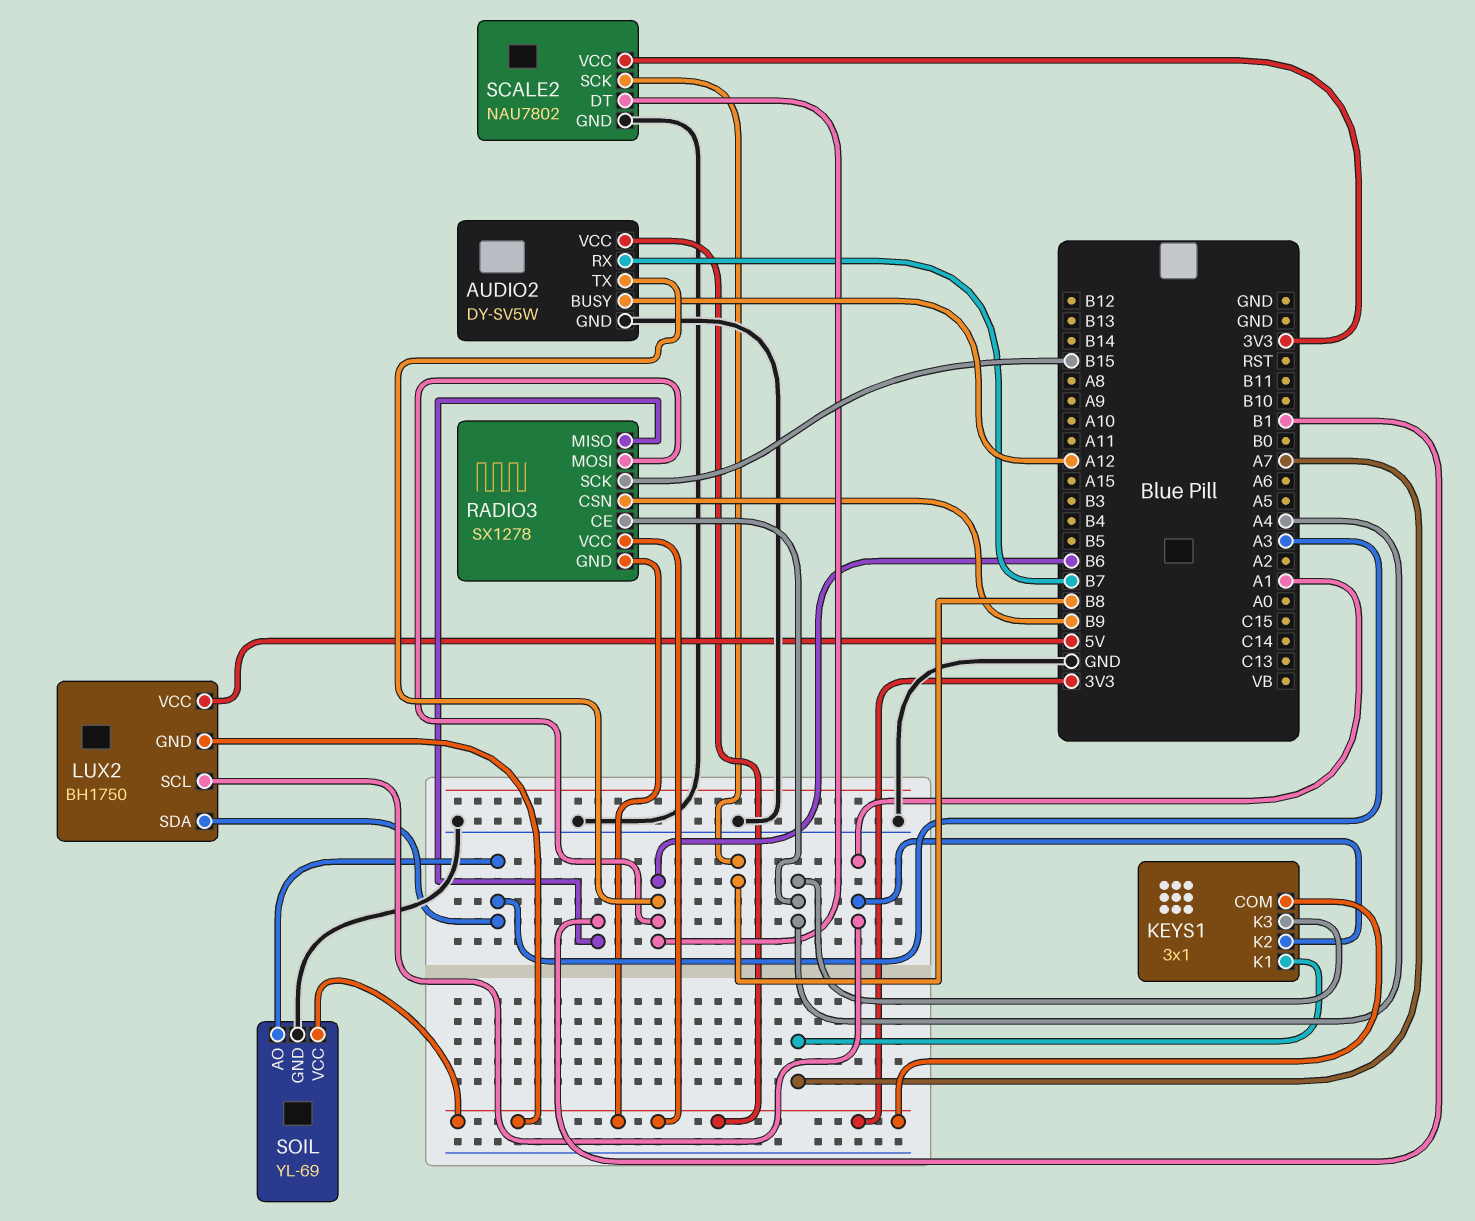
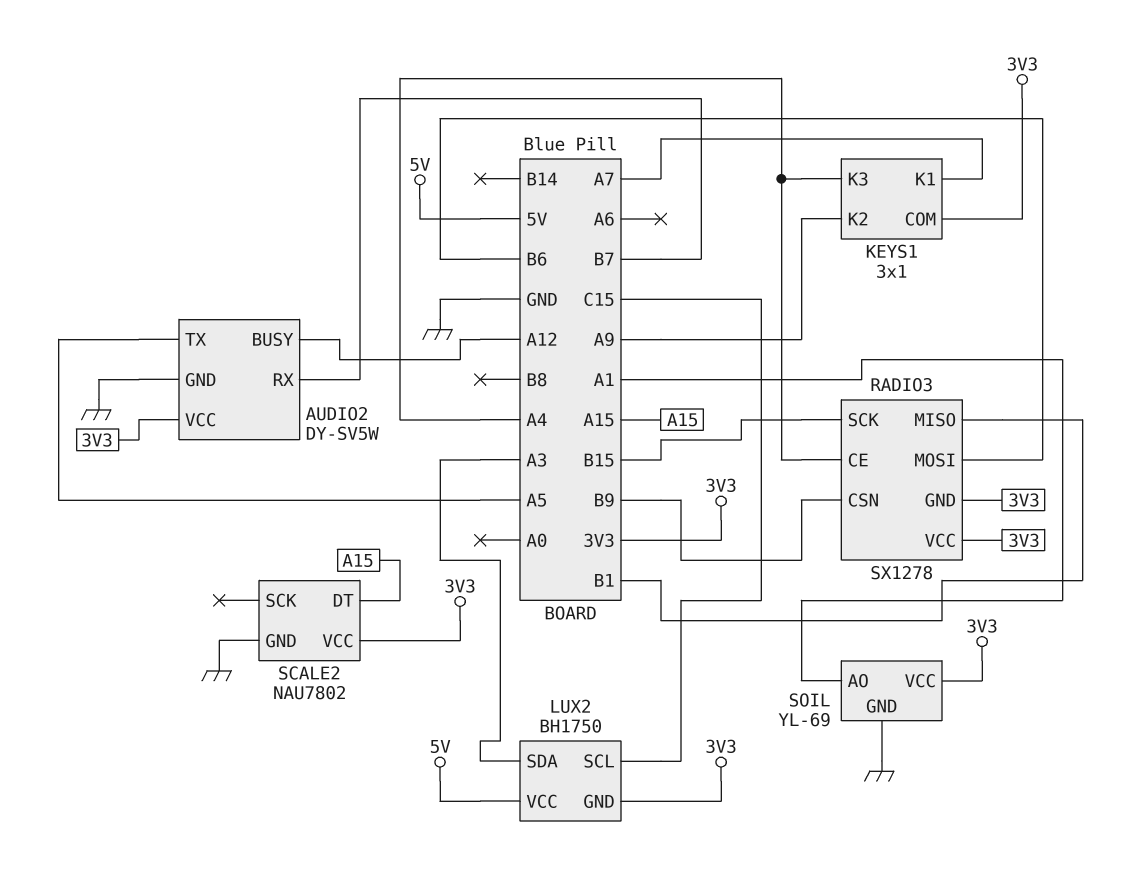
AUDIO2 pin TX: B6 -> A5
KEYS1 pin K2: A1 -> A9
LUX2 pin SCL: A1 -> C15
SCALE2 pin DT: B6 -> A15
SCALE2 pin SCK: B8 -> none
SOIL pin AO: A3 -> A1

